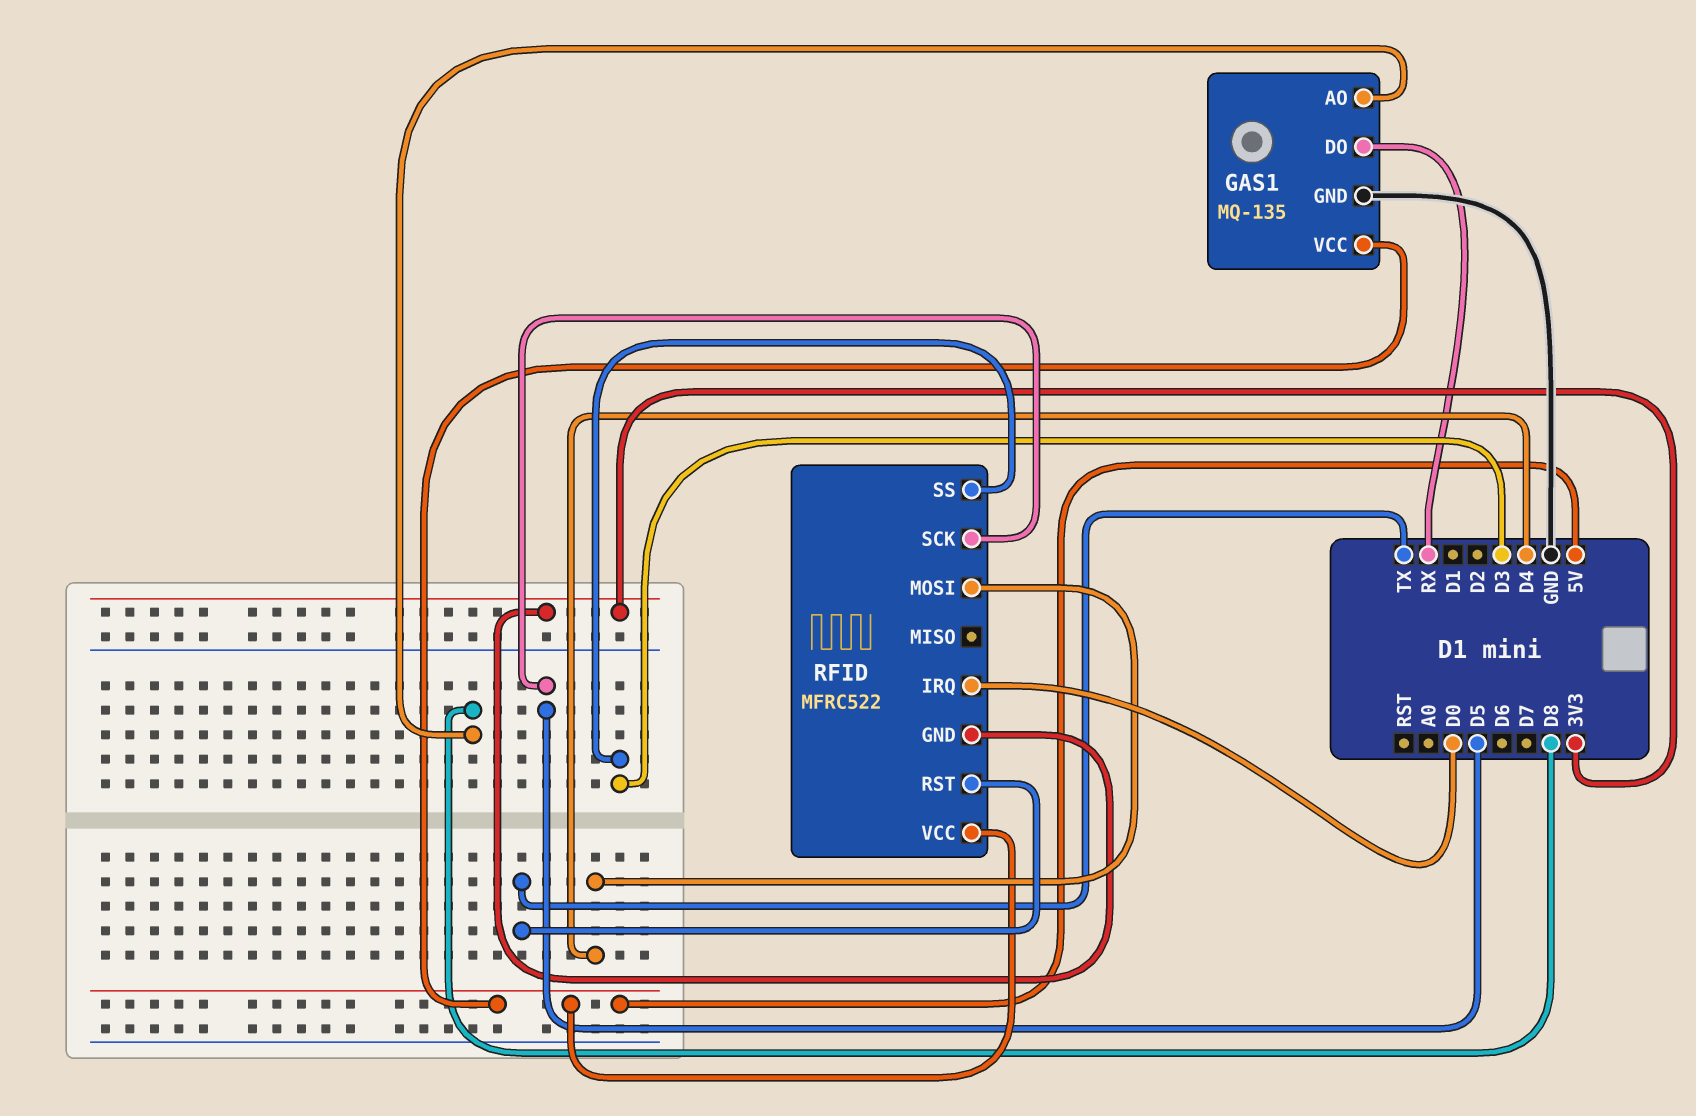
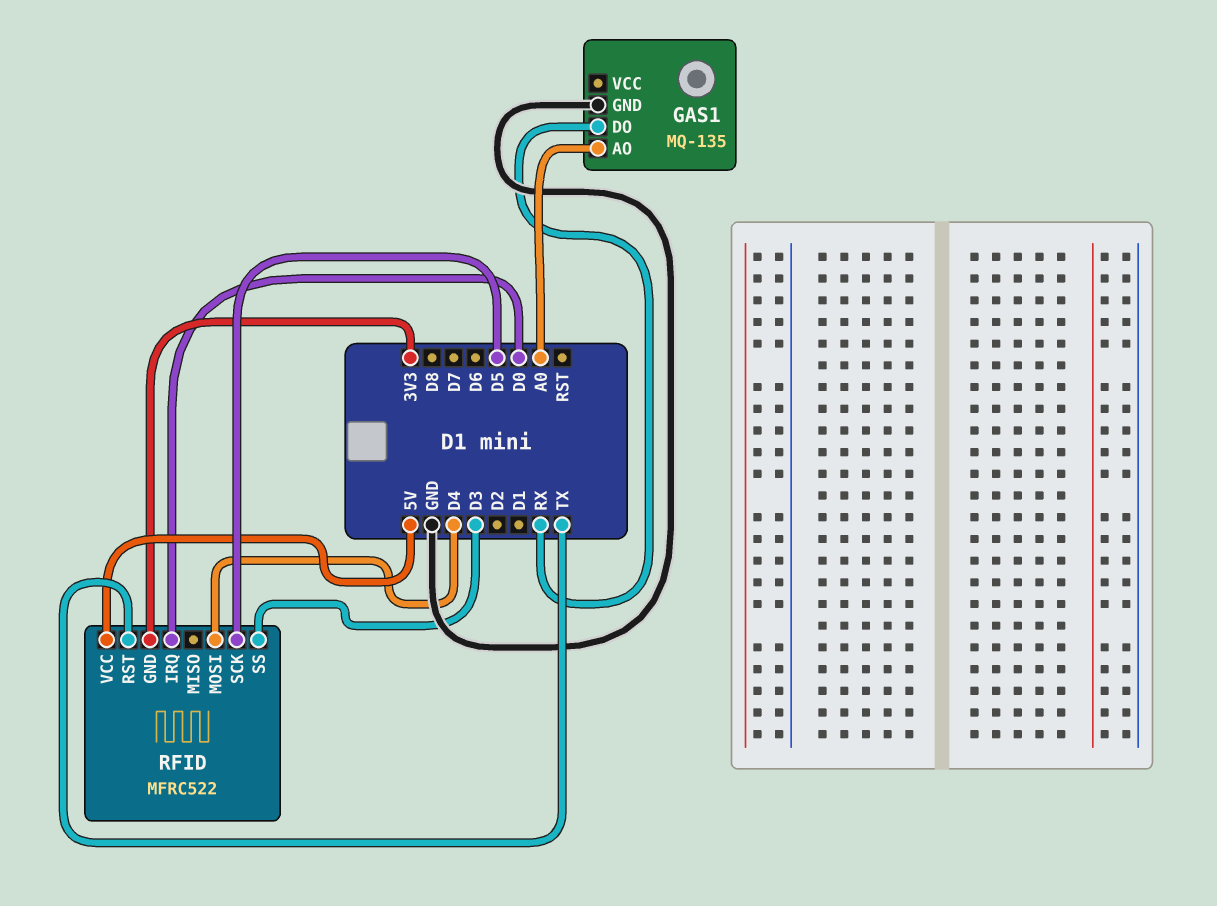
GAS1 pin AO: D8 -> A0
GAS1 pin VCC: 5V -> none

